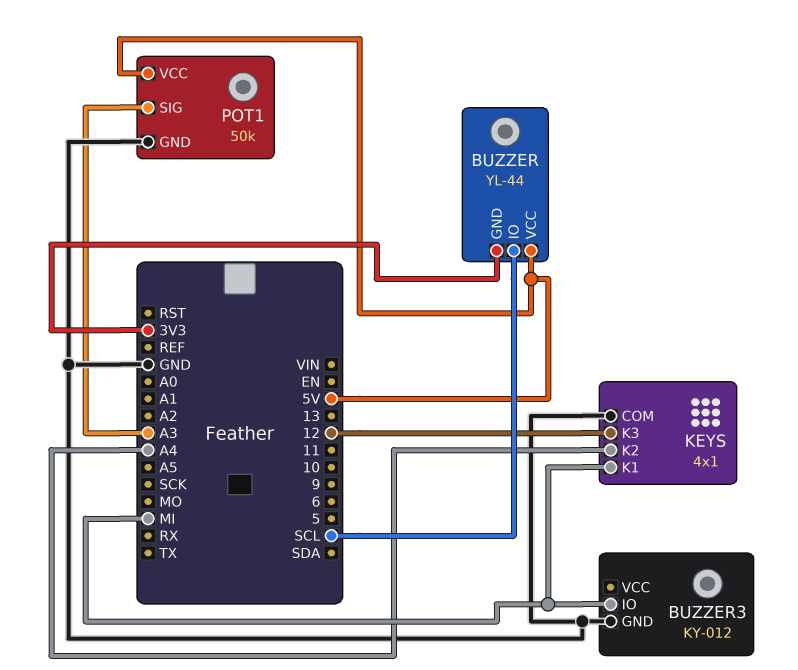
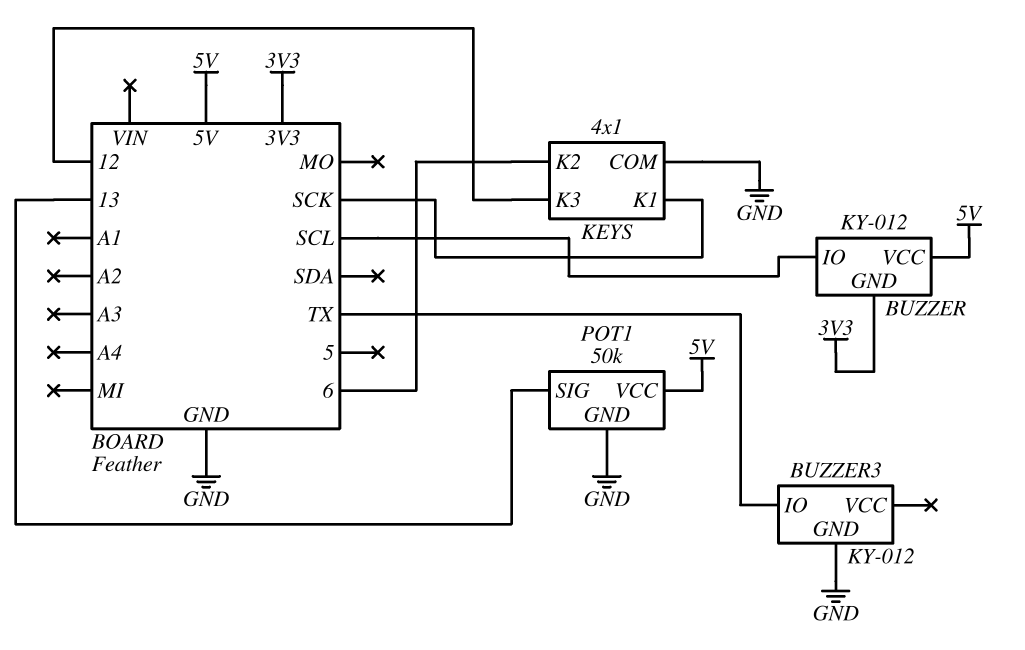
BUZZER: YL-44 -> KY-012
BUZZER3 pin IO: MI -> TX
KEYS pin K1: MI -> SCK
KEYS pin K2: A4 -> 6
POT1 pin SIG: A3 -> 13

